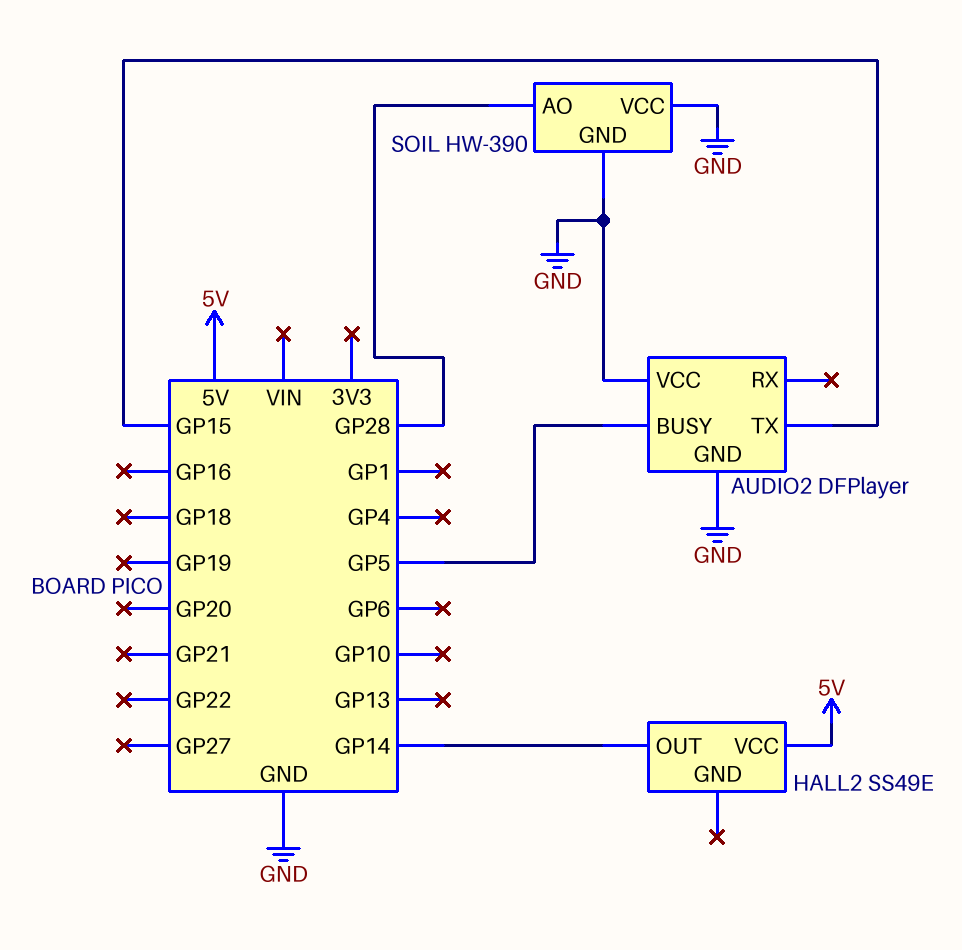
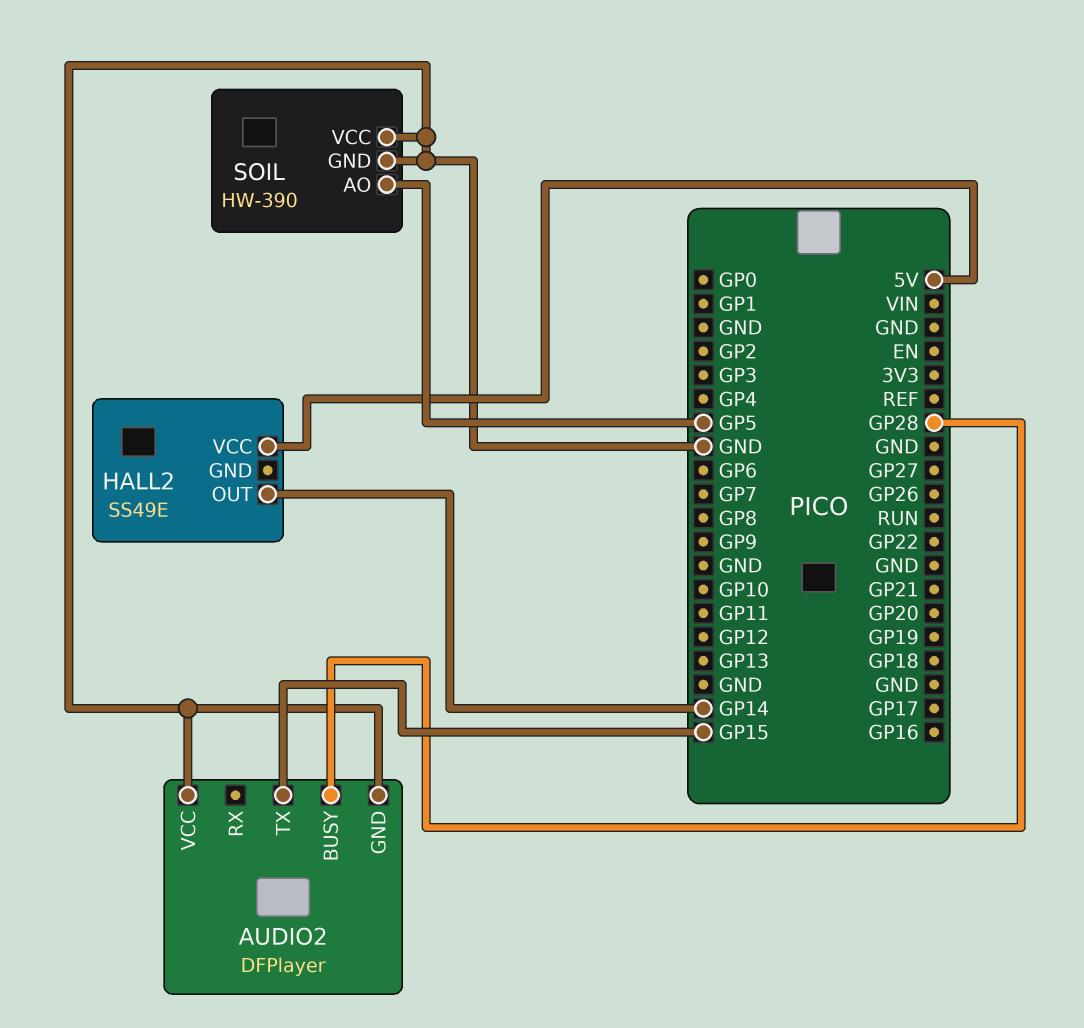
AUDIO2 pin BUSY: GP5 -> GP28
SOIL pin AO: GP28 -> GP5

